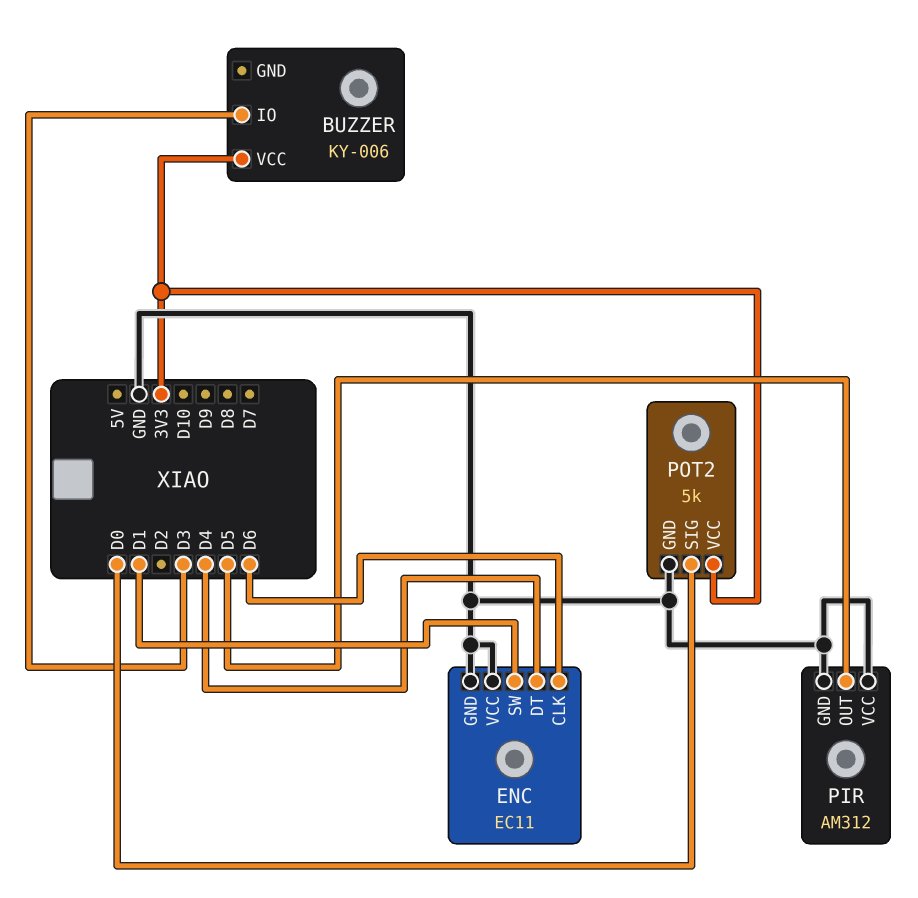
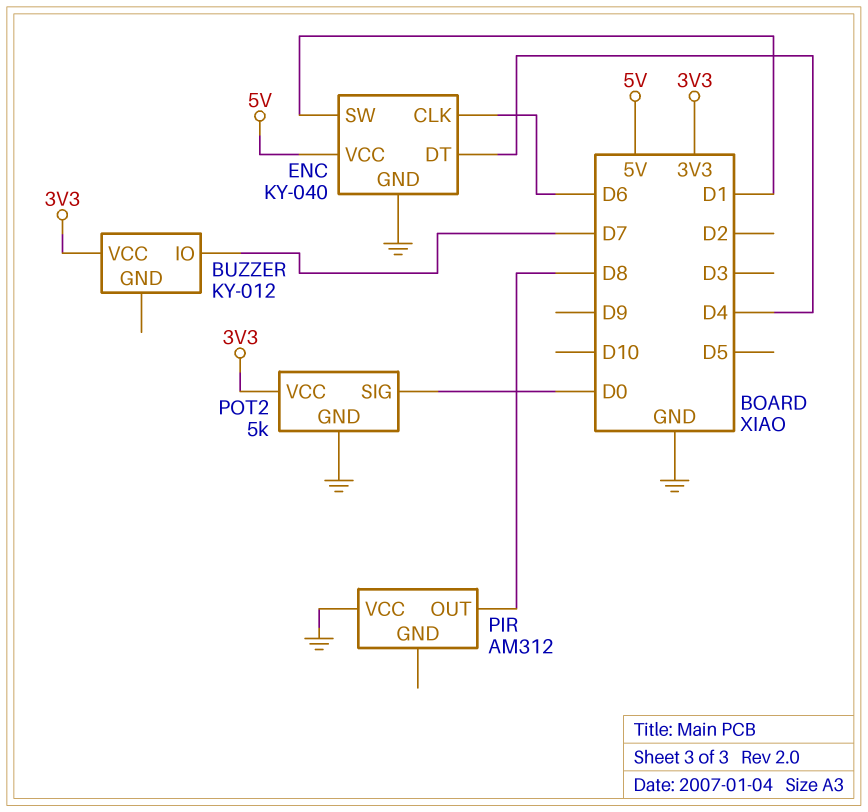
BUZZER: KY-006 -> KY-012
BUZZER pin IO: D3 -> D7
ENC: EC11 -> KY-040
ENC pin VCC: GND -> 5V
PIR pin GND: GND -> none
PIR pin OUT: D5 -> D8

